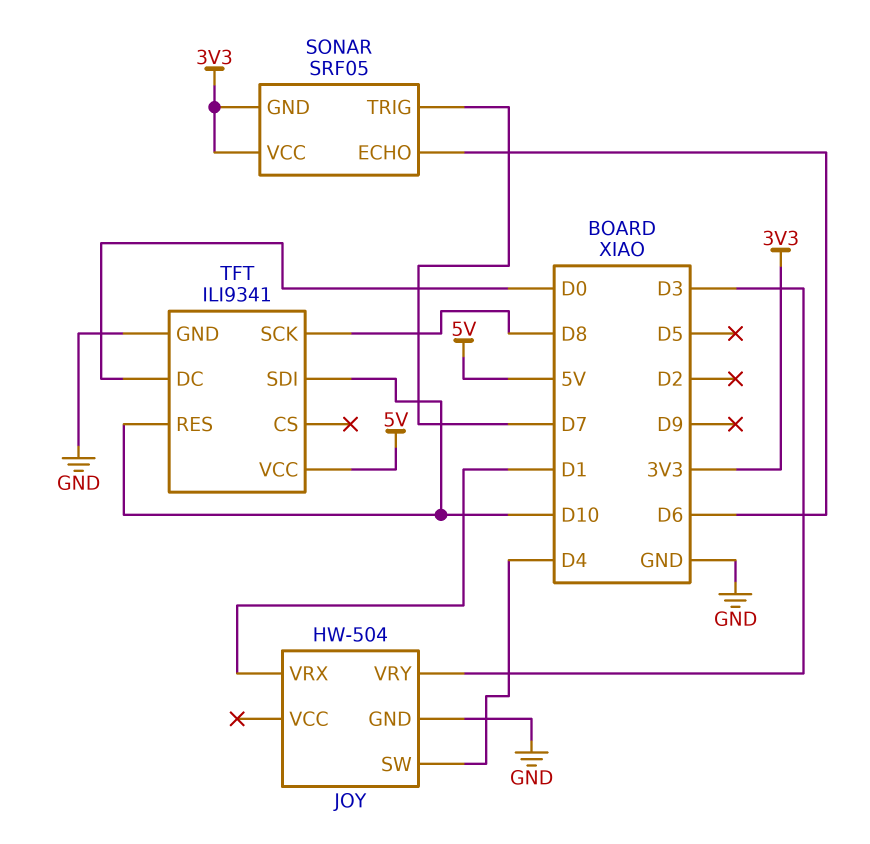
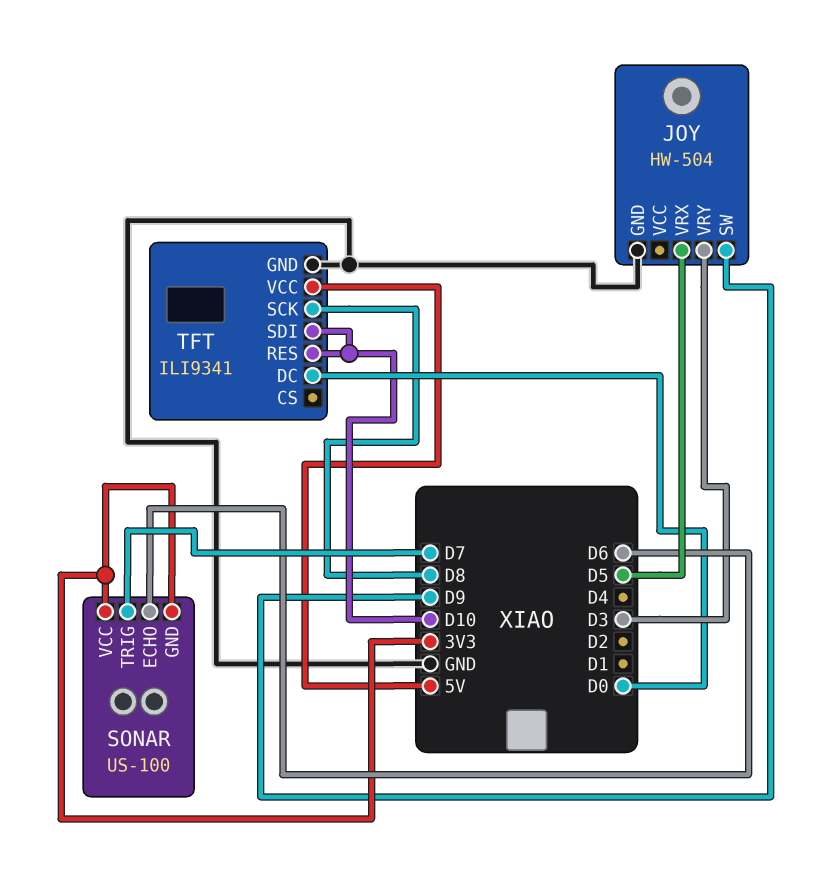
JOY pin SW: D4 -> D9
JOY pin VRX: D1 -> D5
SONAR: SRF05 -> US-100

